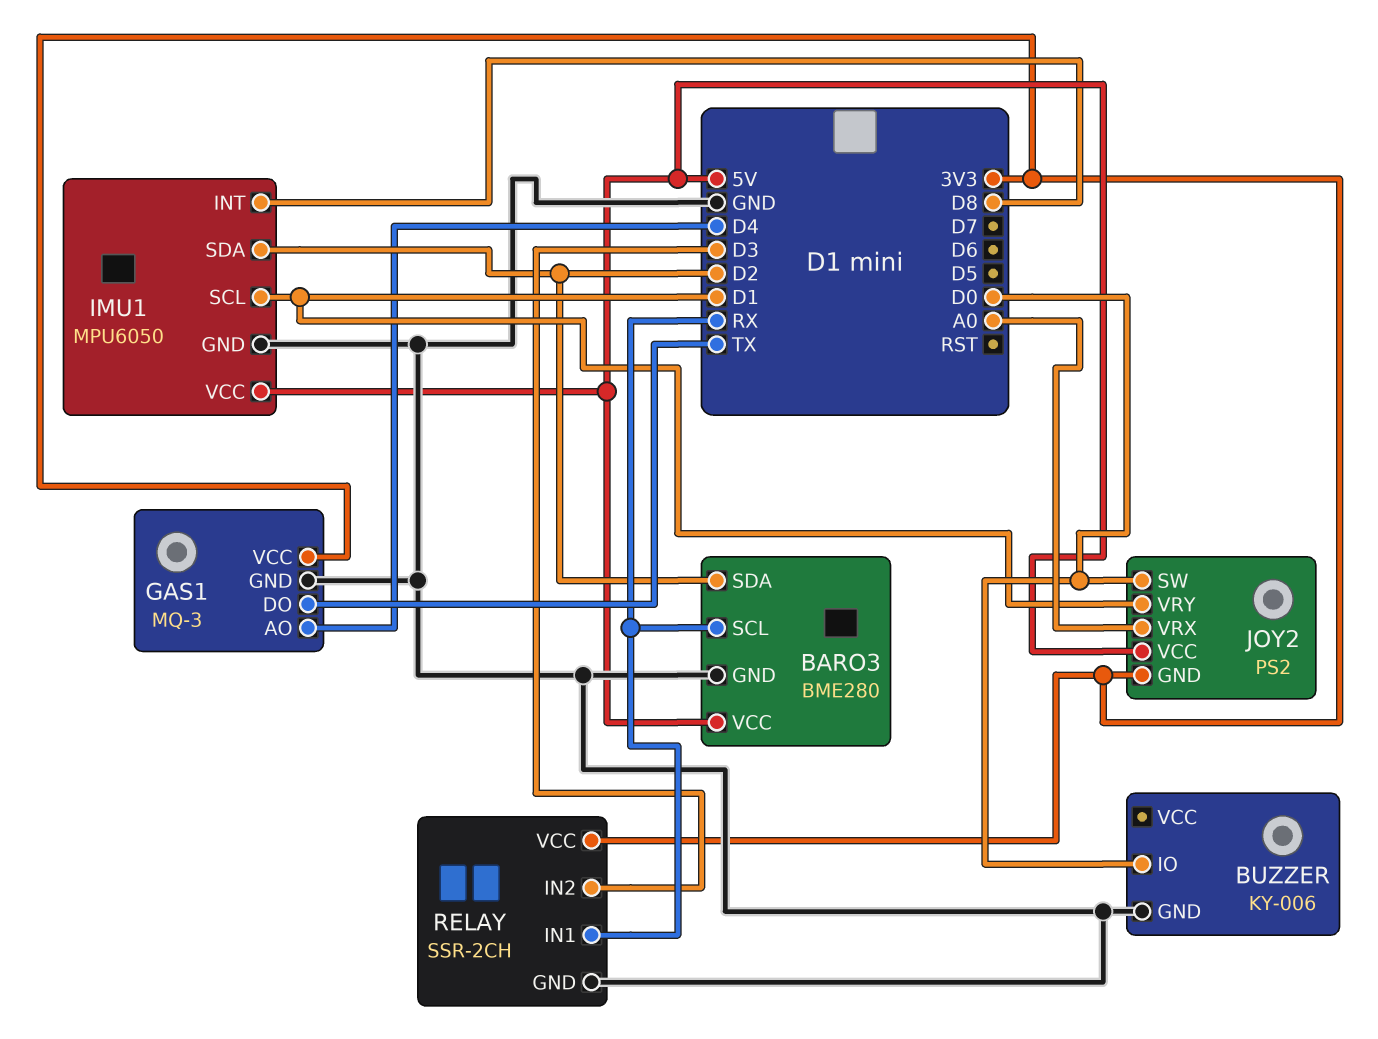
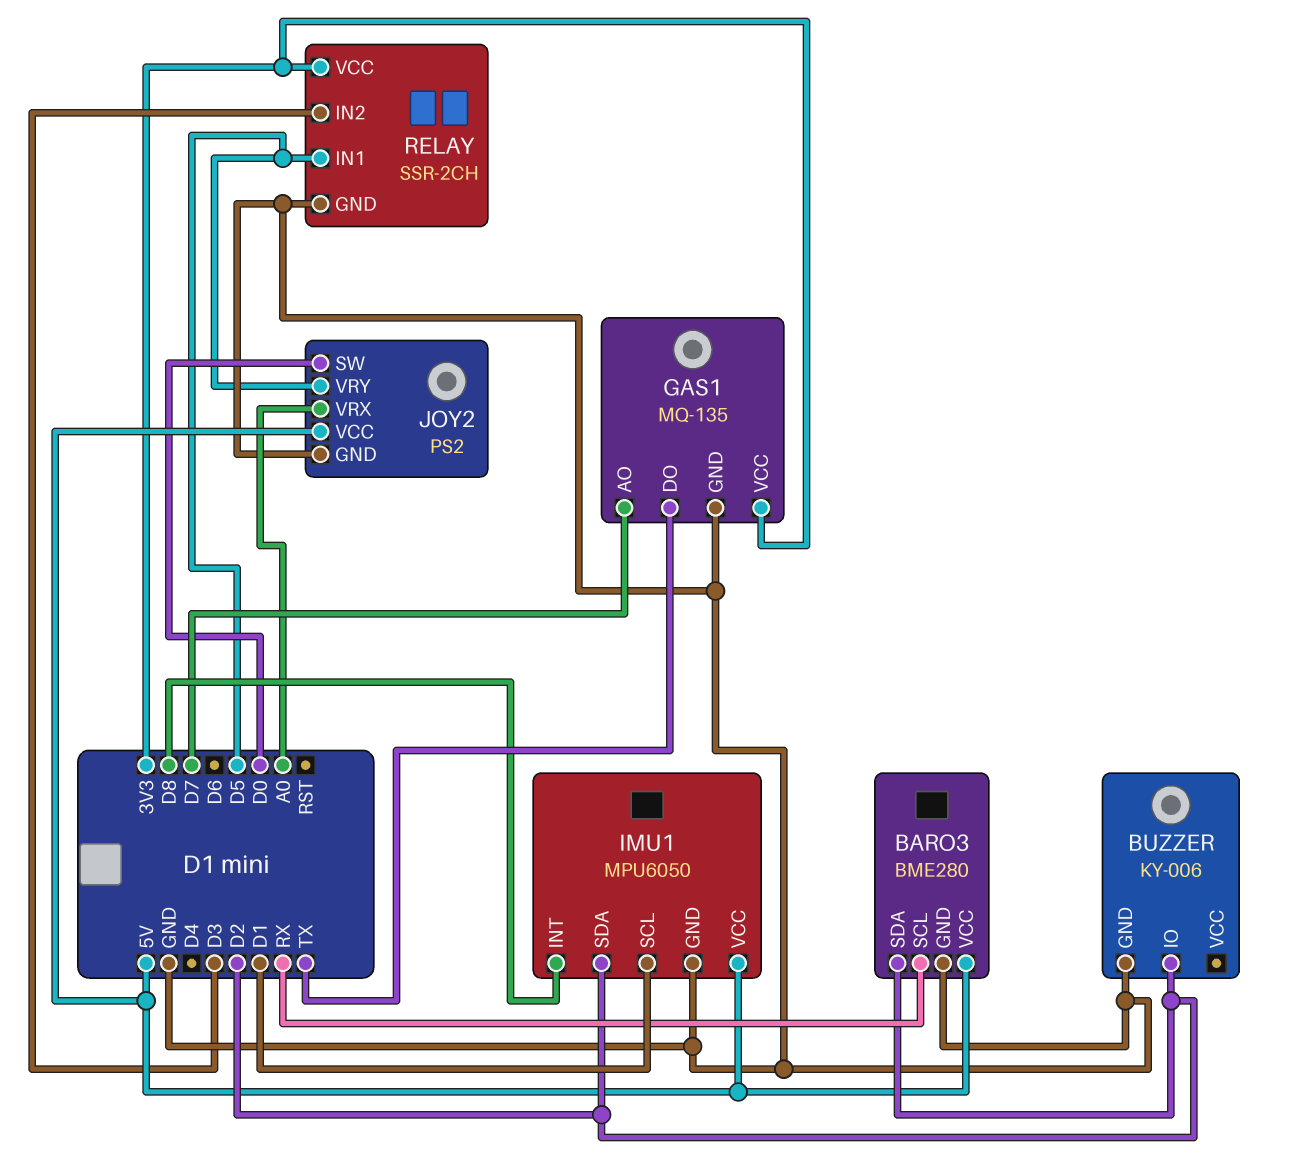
BUZZER pin IO: D0 -> D2
GAS1: MQ-3 -> MQ-135
GAS1 pin AO: D4 -> D7
JOY2 pin GND: 3V3 -> GND
JOY2 pin VRY: D1 -> D5
RELAY pin IN1: RX -> D5

